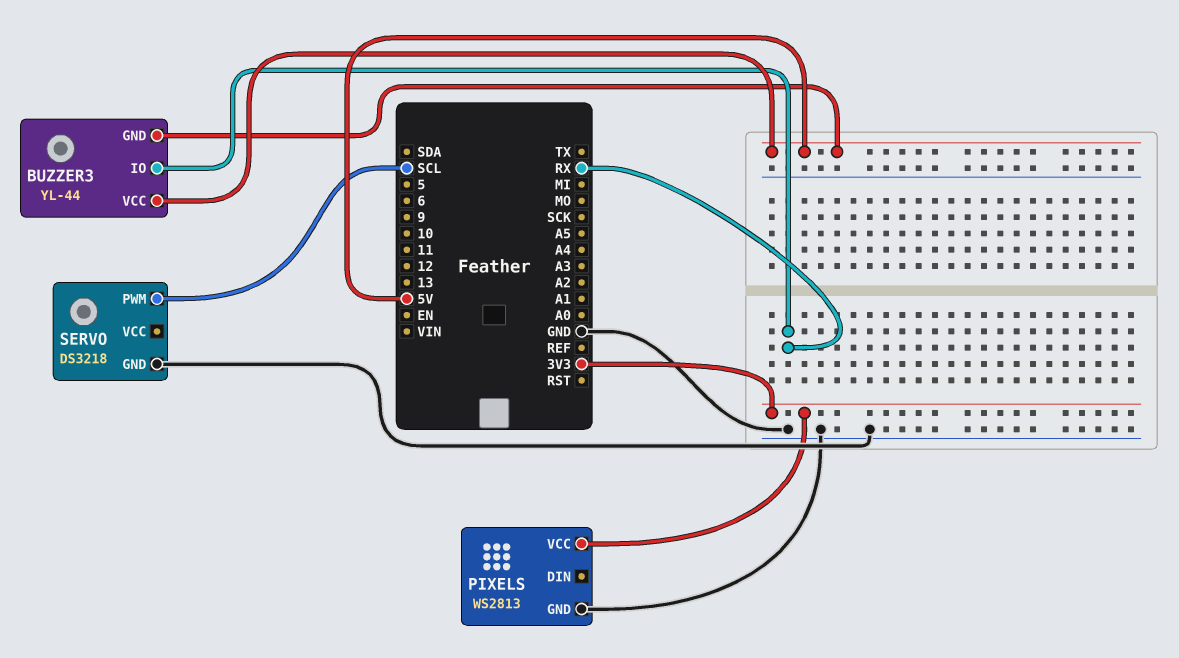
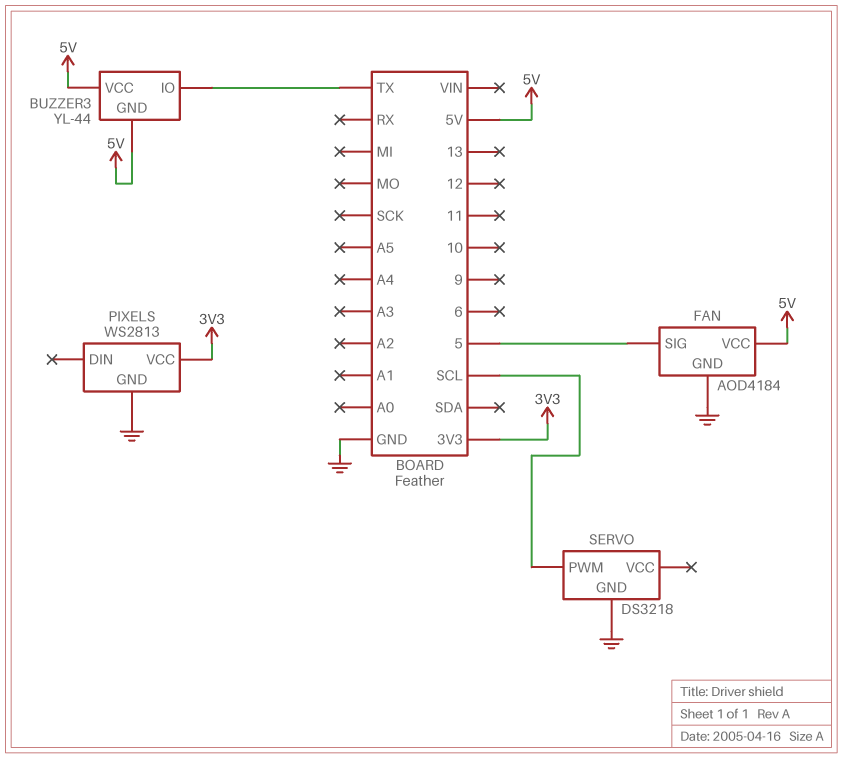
BUZZER3 pin IO: RX -> TX
FAN: none -> AOD4184
FAN pin GND: none -> GND
FAN pin SIG: none -> 5
FAN pin VCC: none -> 5V

